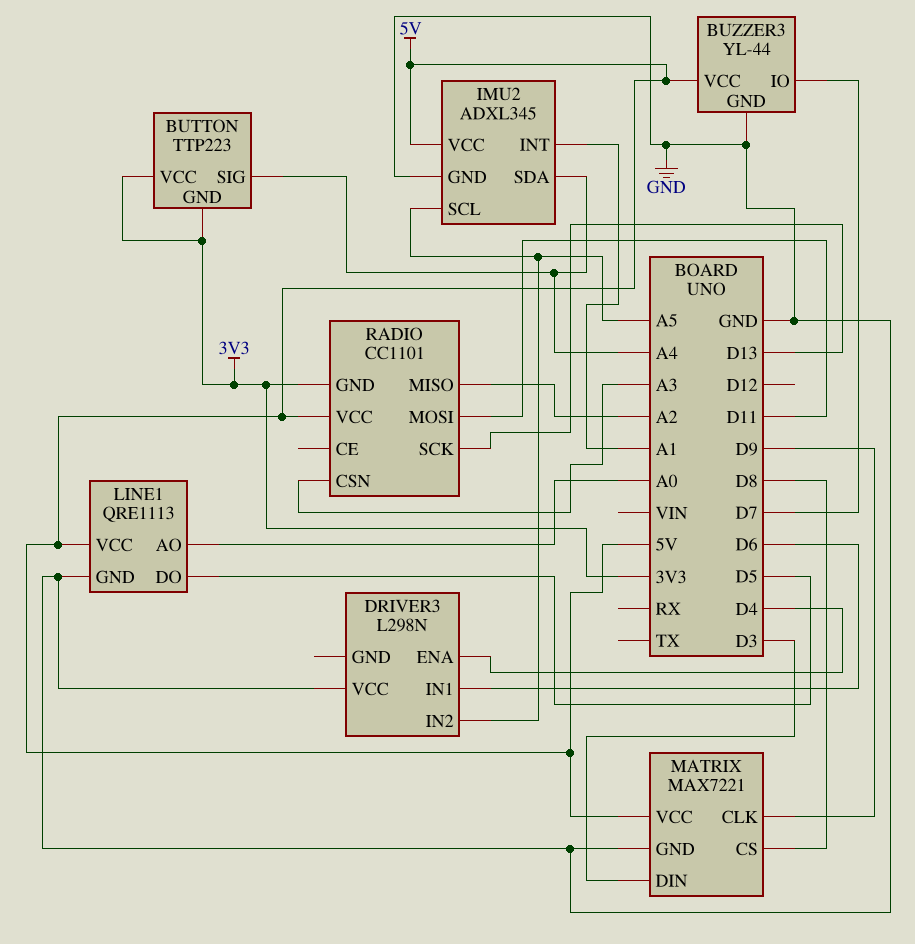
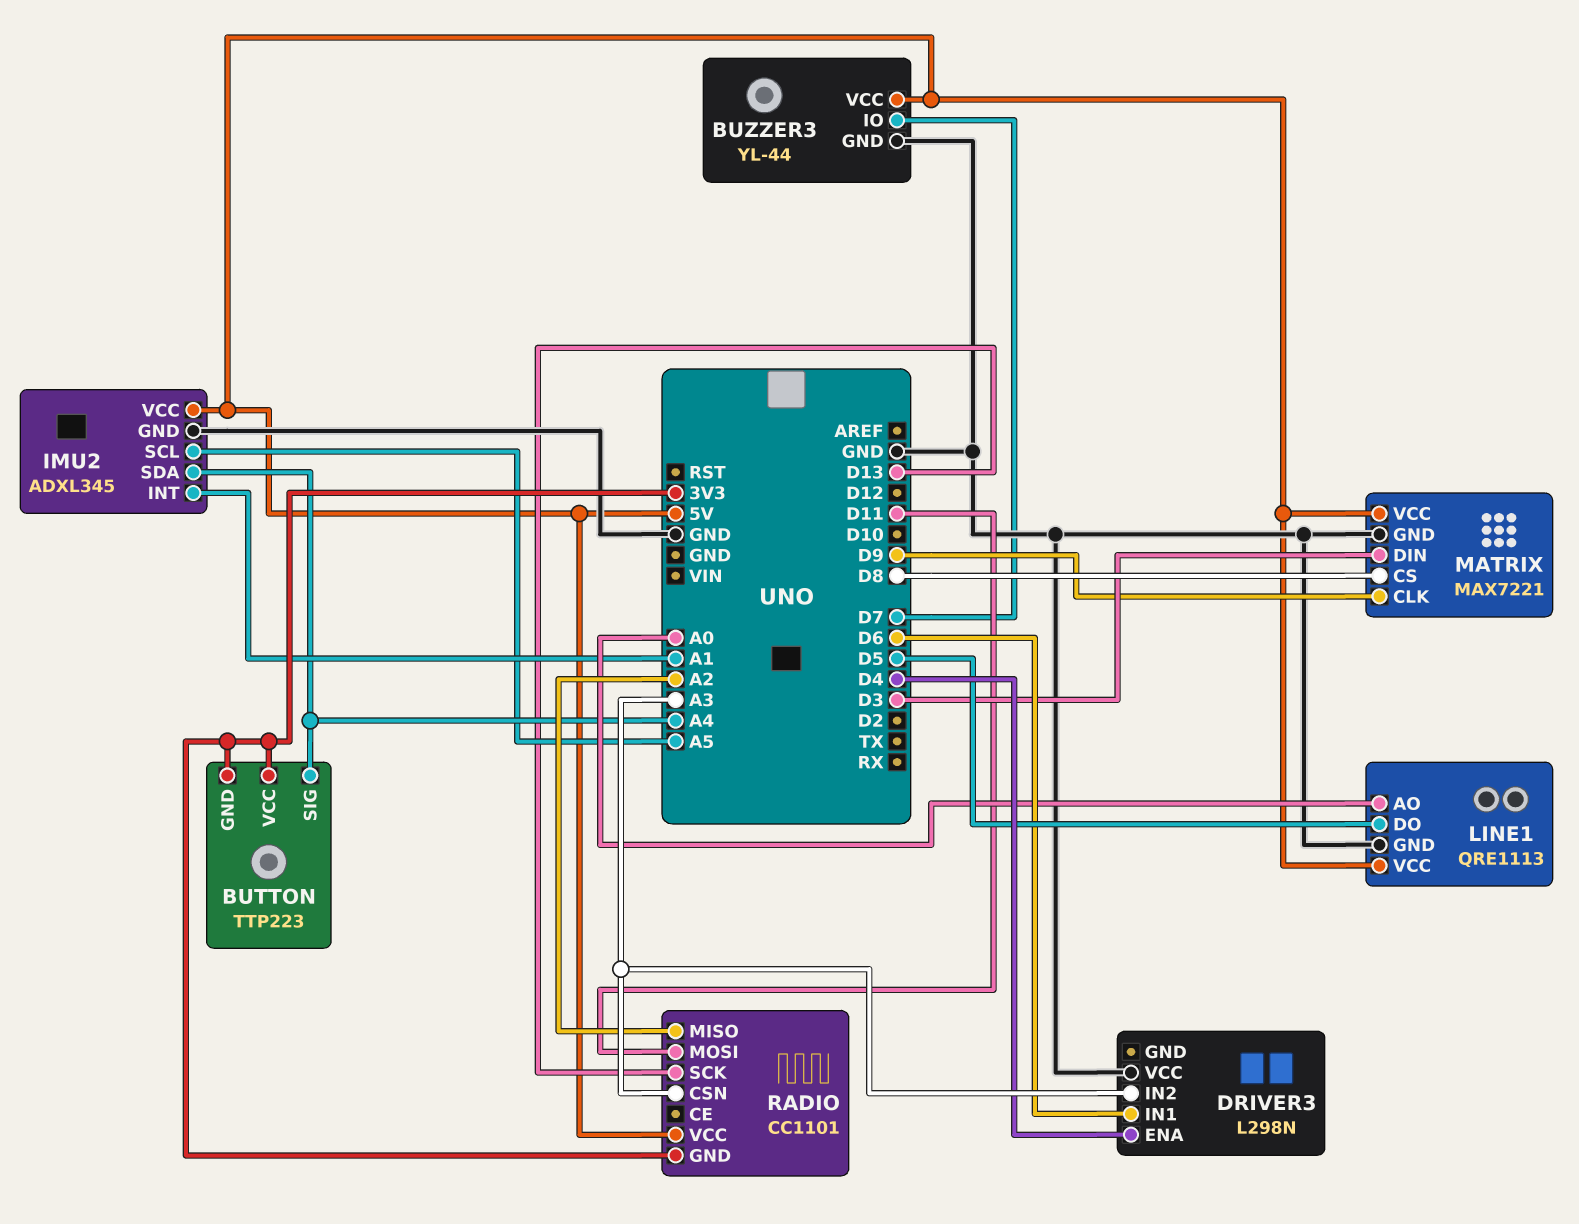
DRIVER3 pin IN2: A5 -> A3

